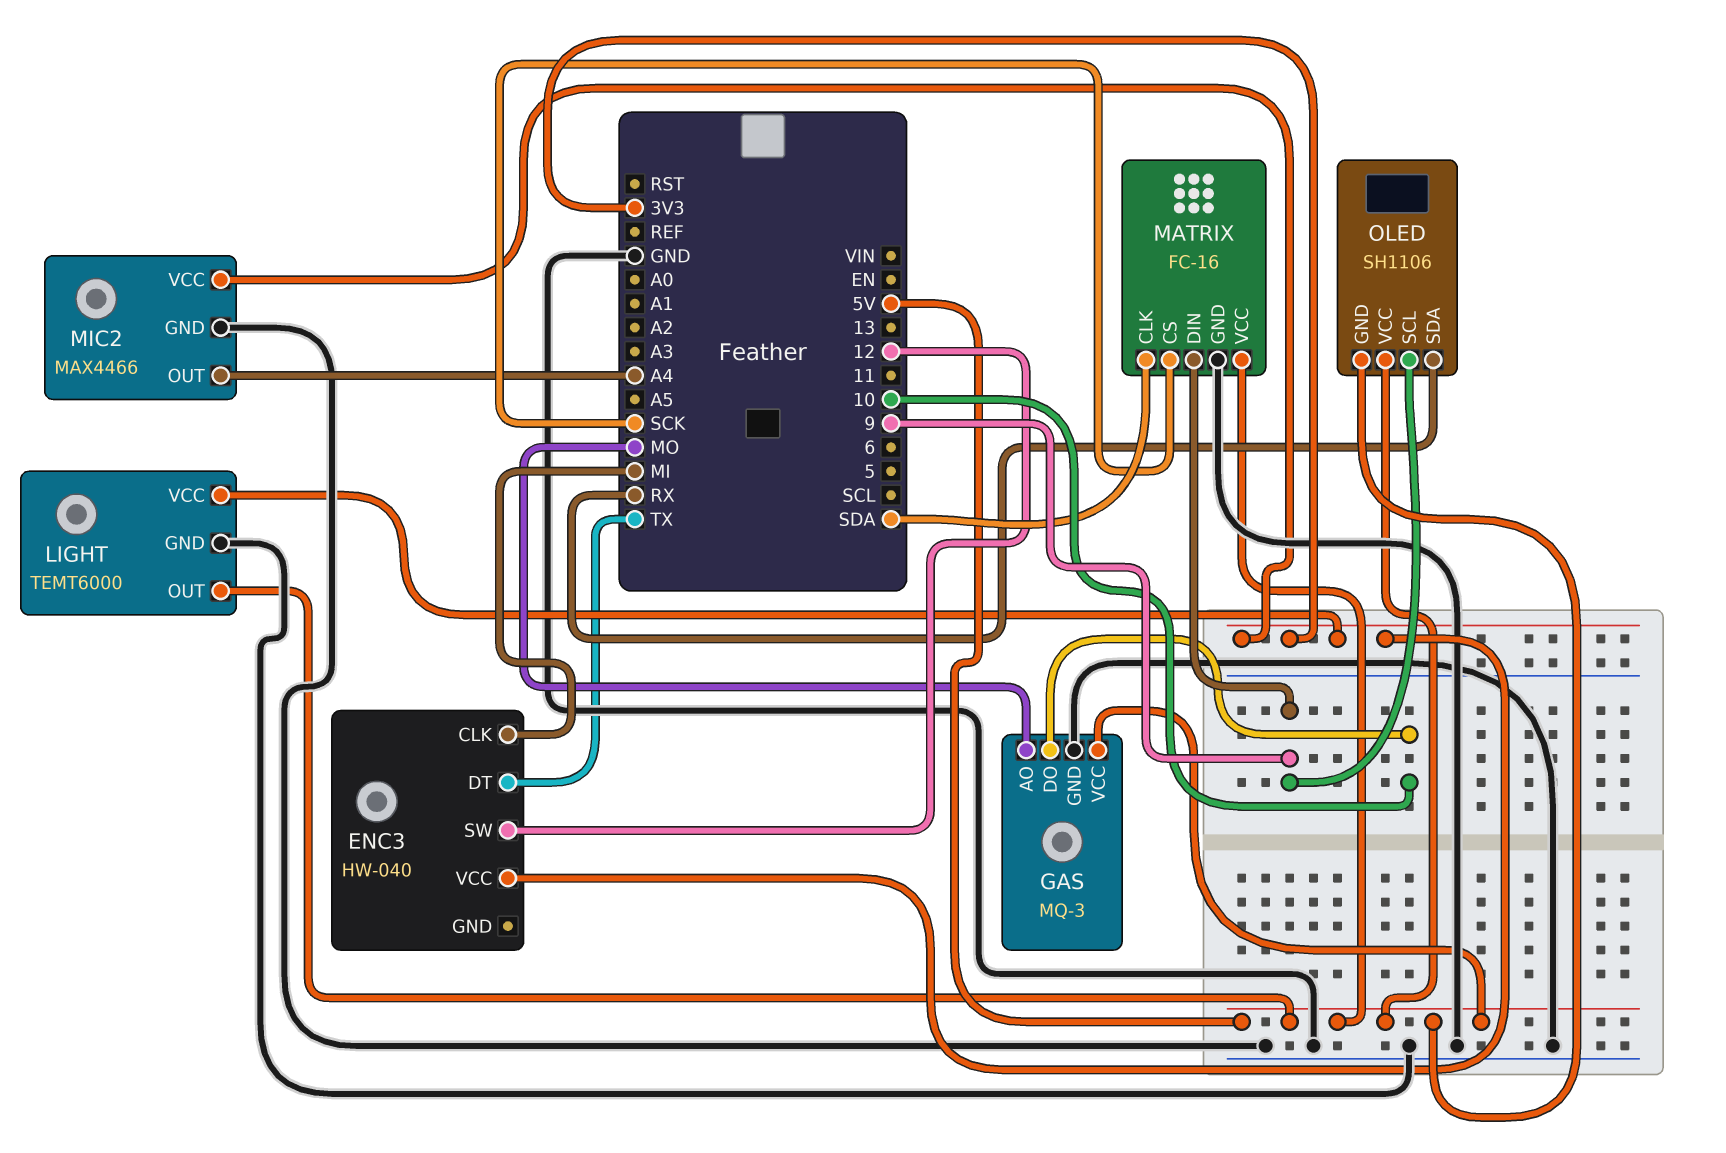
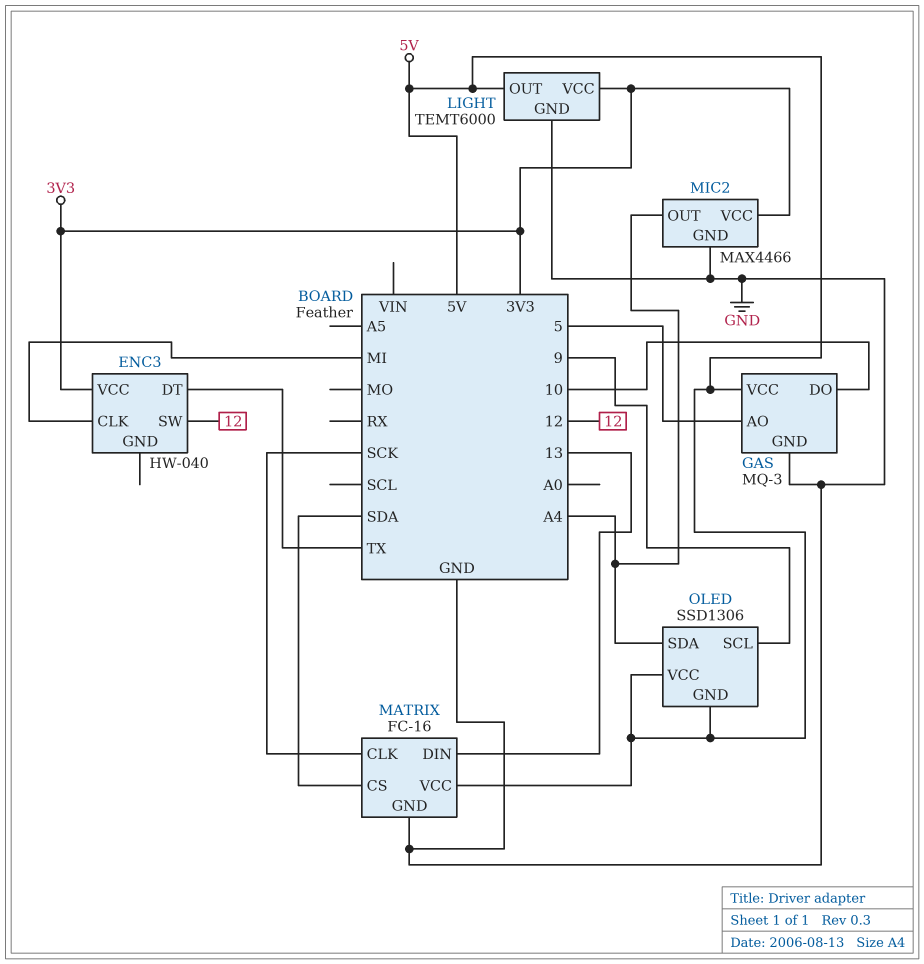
GAS pin AO: MO -> 5
MATRIX pin CLK: SDA -> SCK
MATRIX pin CS: SCK -> SDA
MATRIX pin DIN: 9 -> 13
OLED: SH1106 -> SSD1306
OLED pin SDA: RX -> A4

